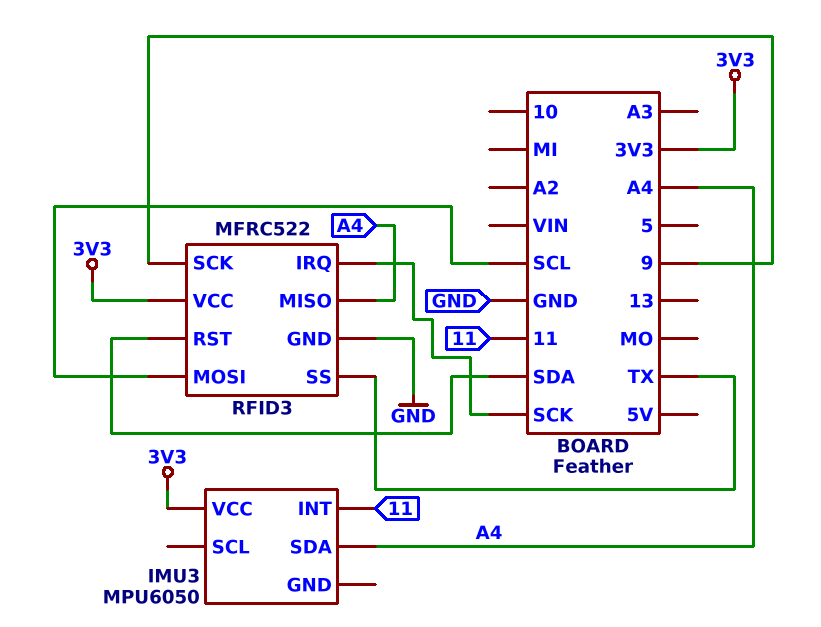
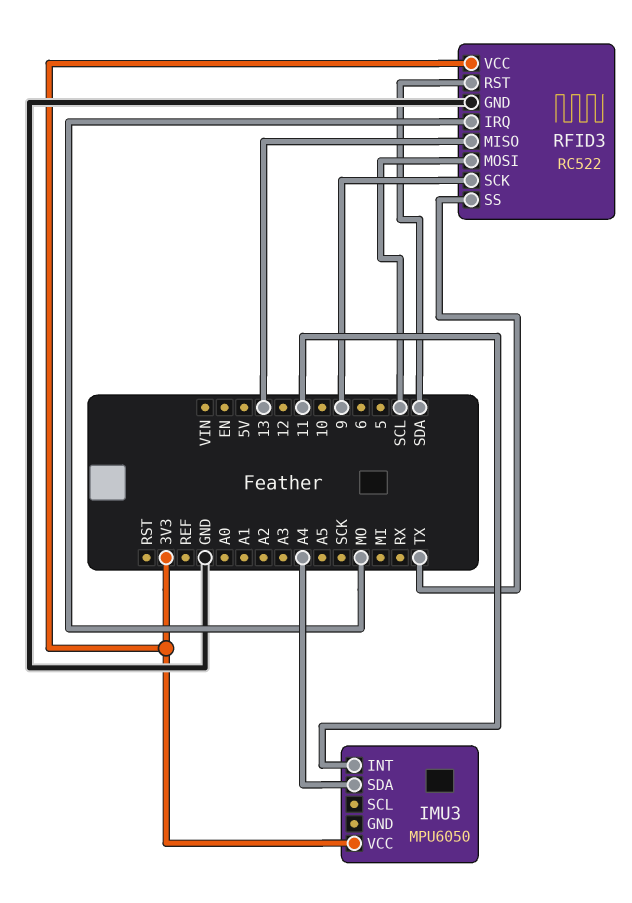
RFID3: MFRC522 -> RC522
RFID3 pin IRQ: SCK -> MO
RFID3 pin MISO: A4 -> 13

